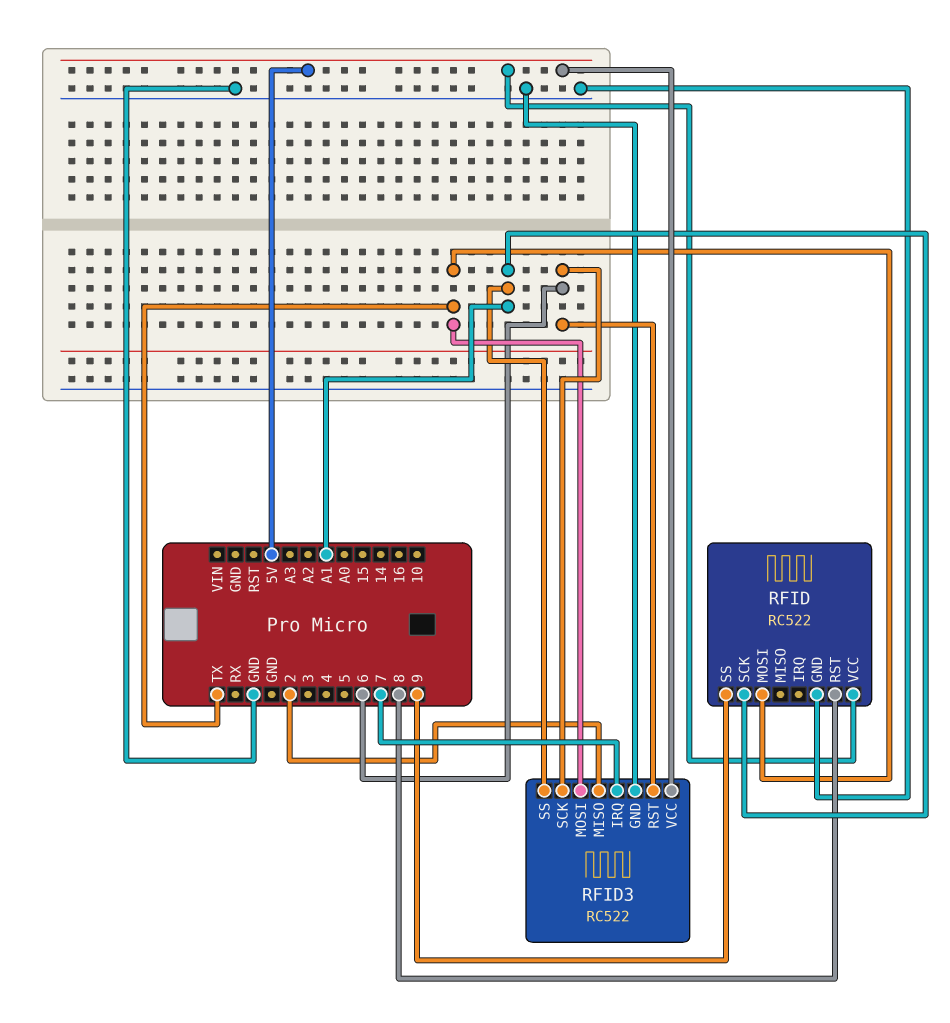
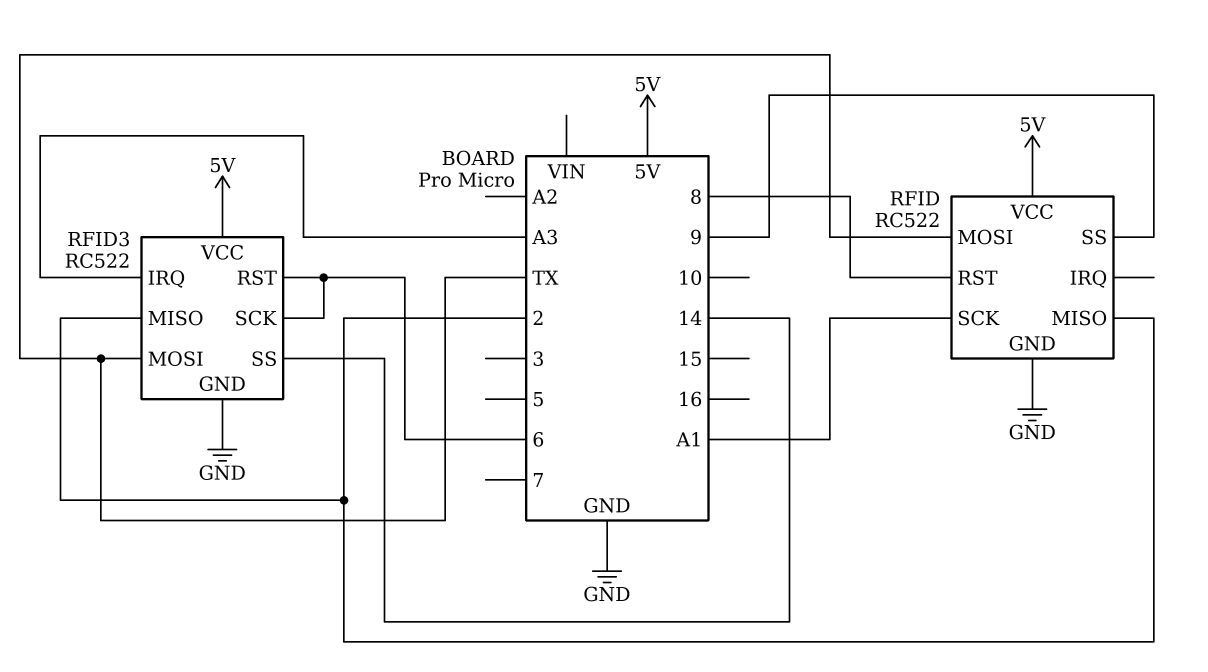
RFID pin MISO: none -> 2
RFID3 pin IRQ: 7 -> A3
RFID3 pin SS: A1 -> 14

